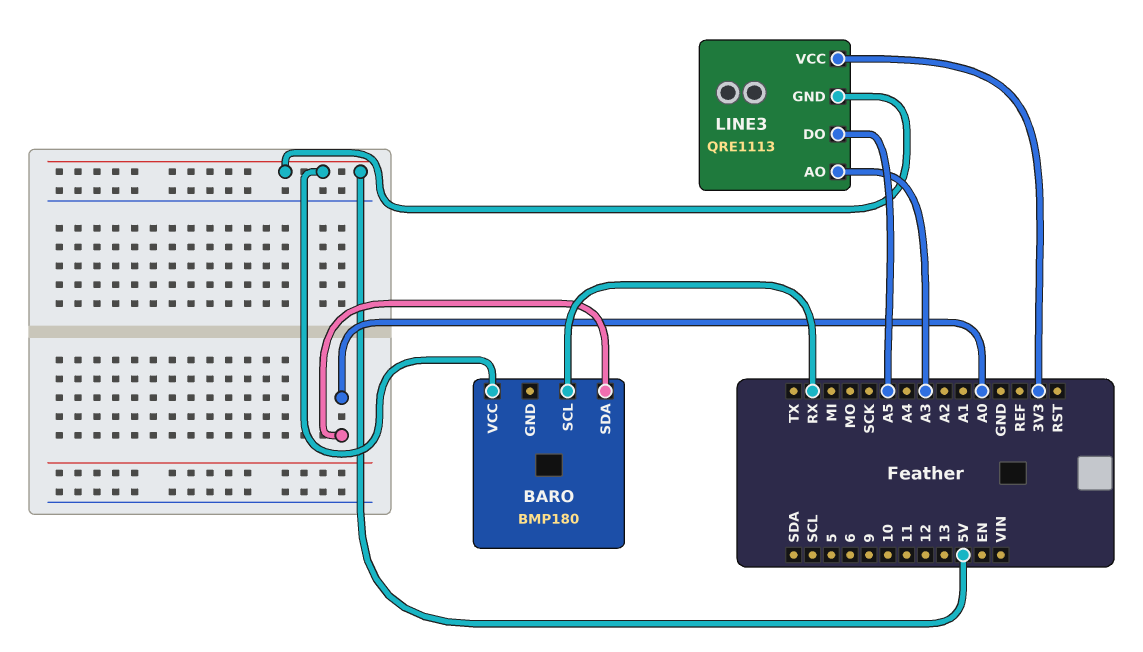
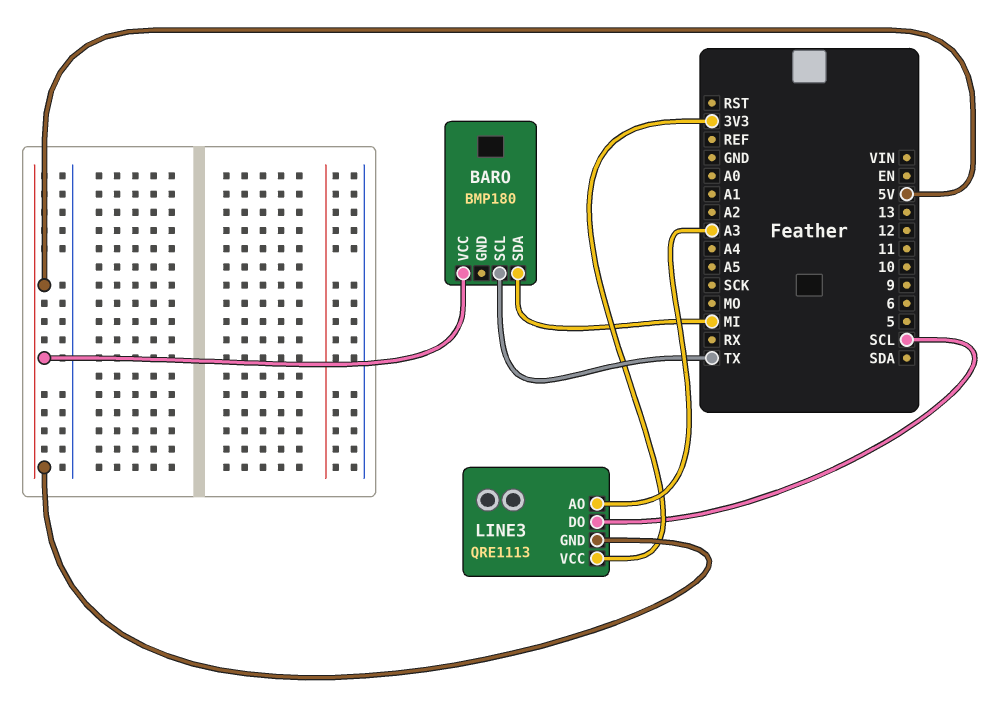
BARO pin SCL: RX -> TX
BARO pin SDA: A0 -> MI
LINE3 pin DO: A5 -> SCL

